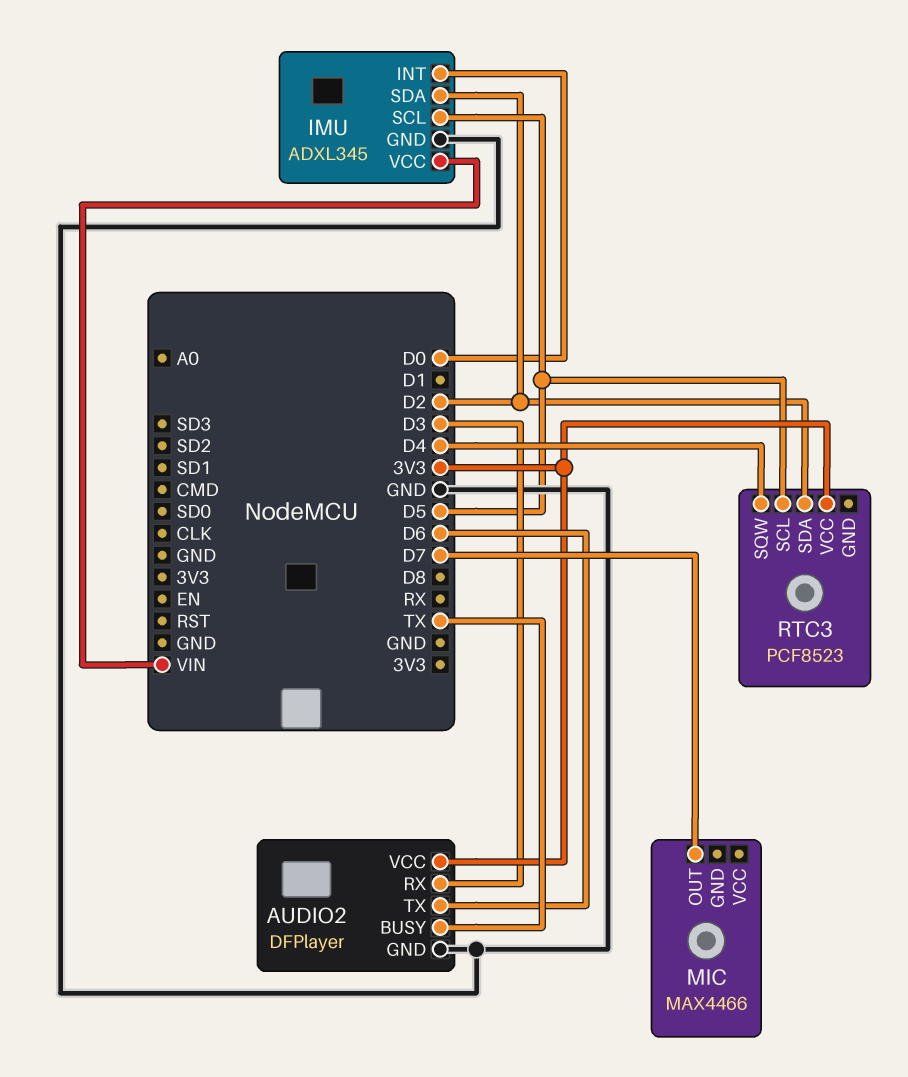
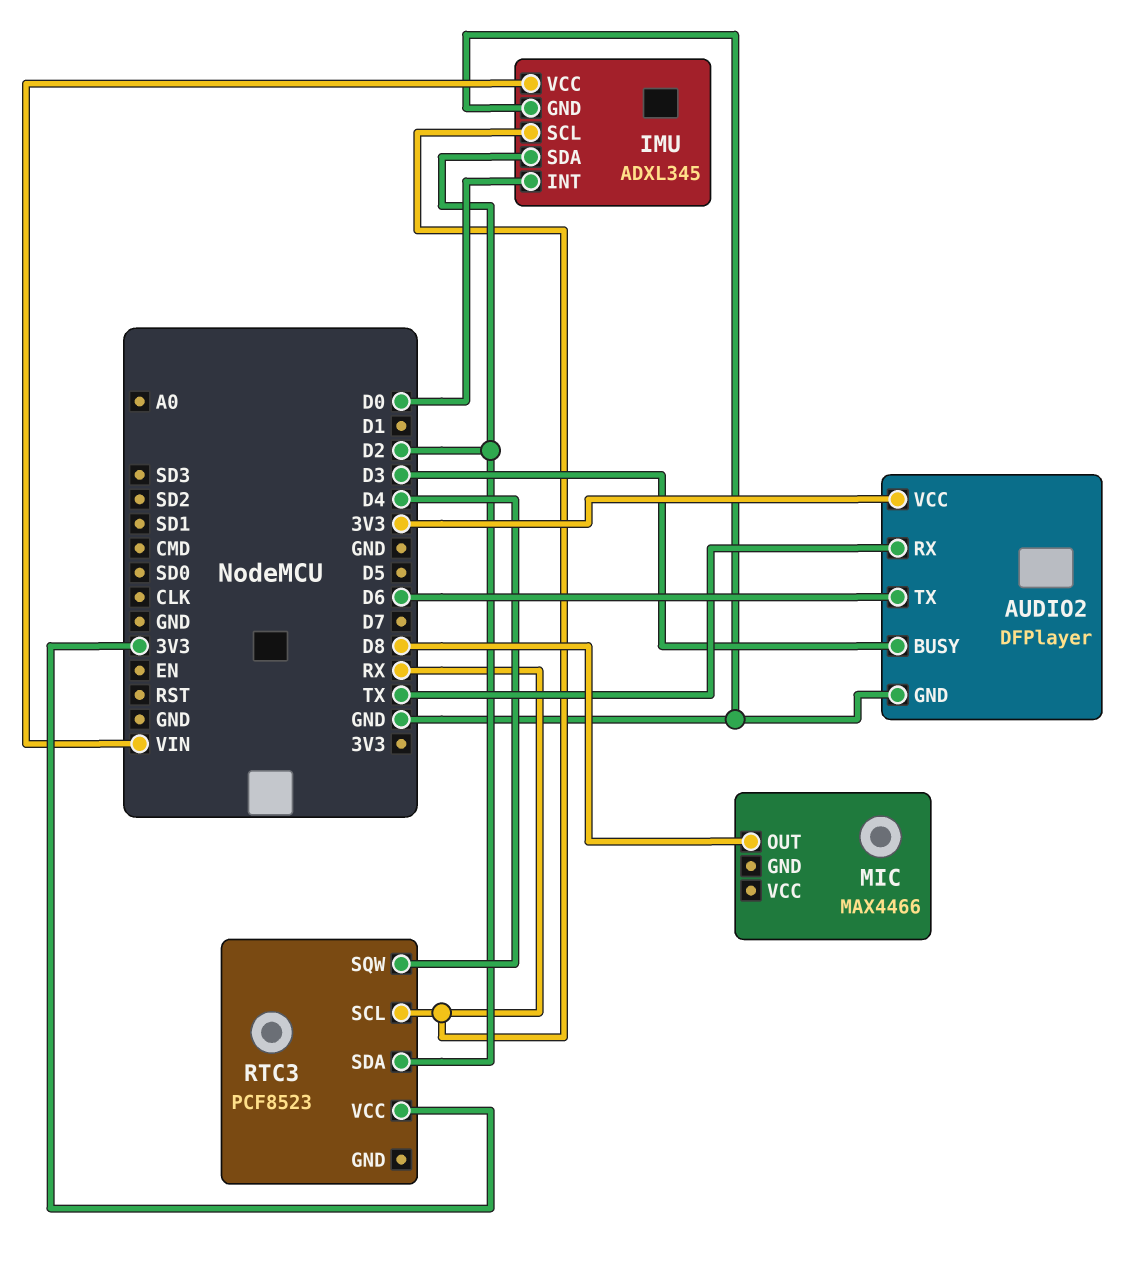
AUDIO2 pin BUSY: TX -> D3
AUDIO2 pin RX: D3 -> TX
IMU pin SCL: D5 -> RX
MIC pin OUT: D7 -> D8
RTC3 pin SCL: D5 -> RX

